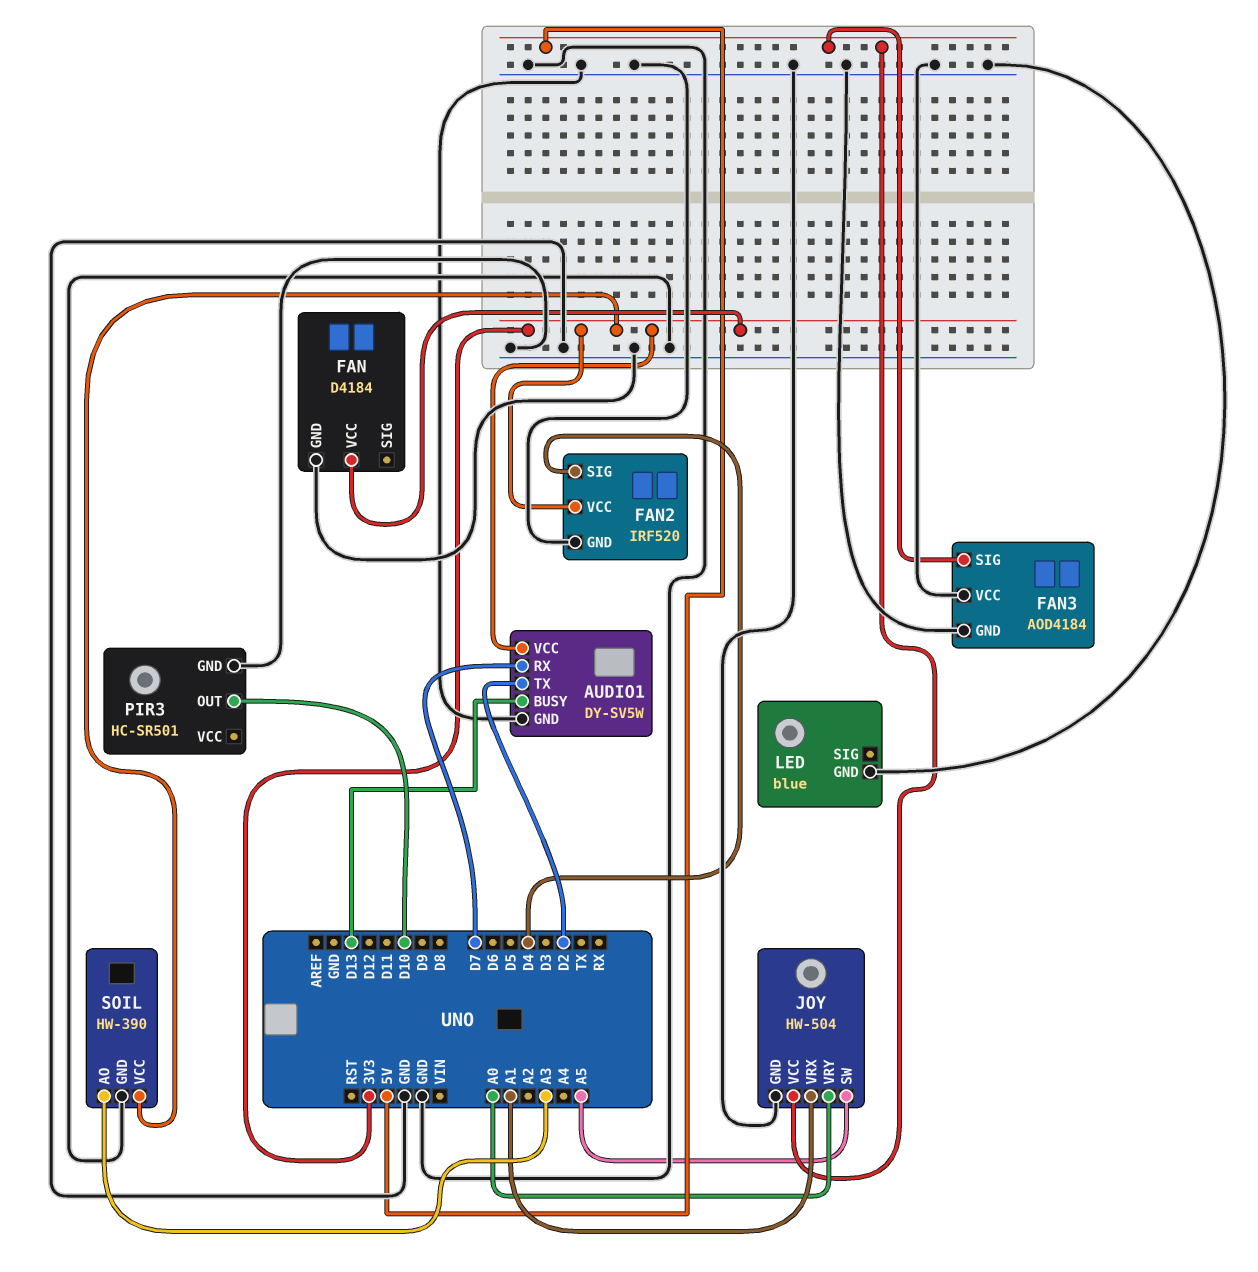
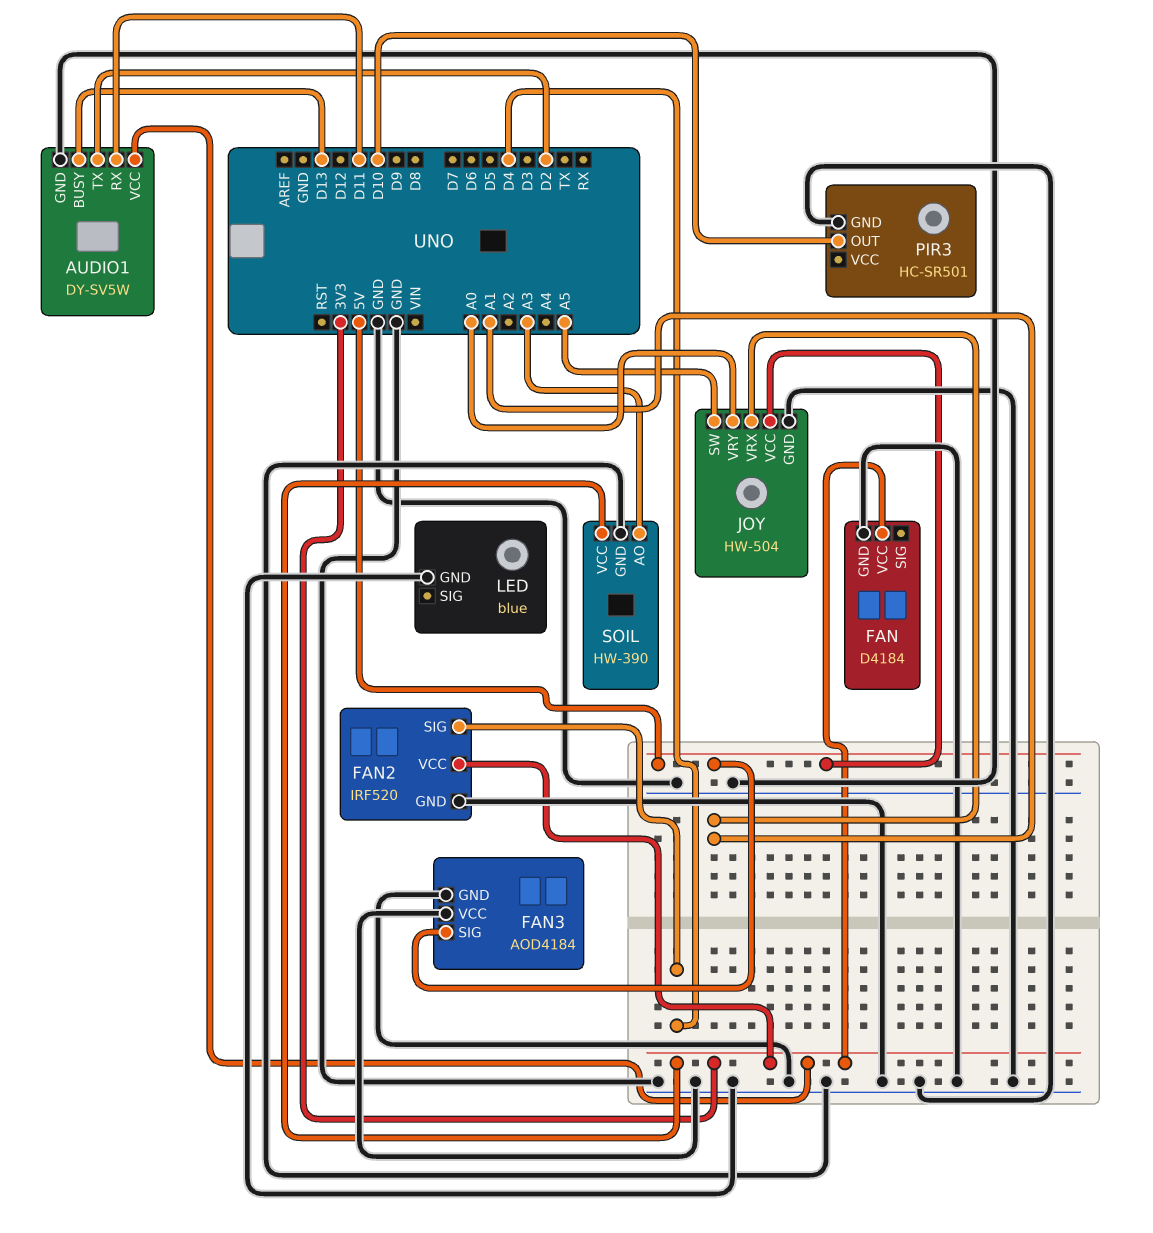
AUDIO1 pin RX: D7 -> D11

